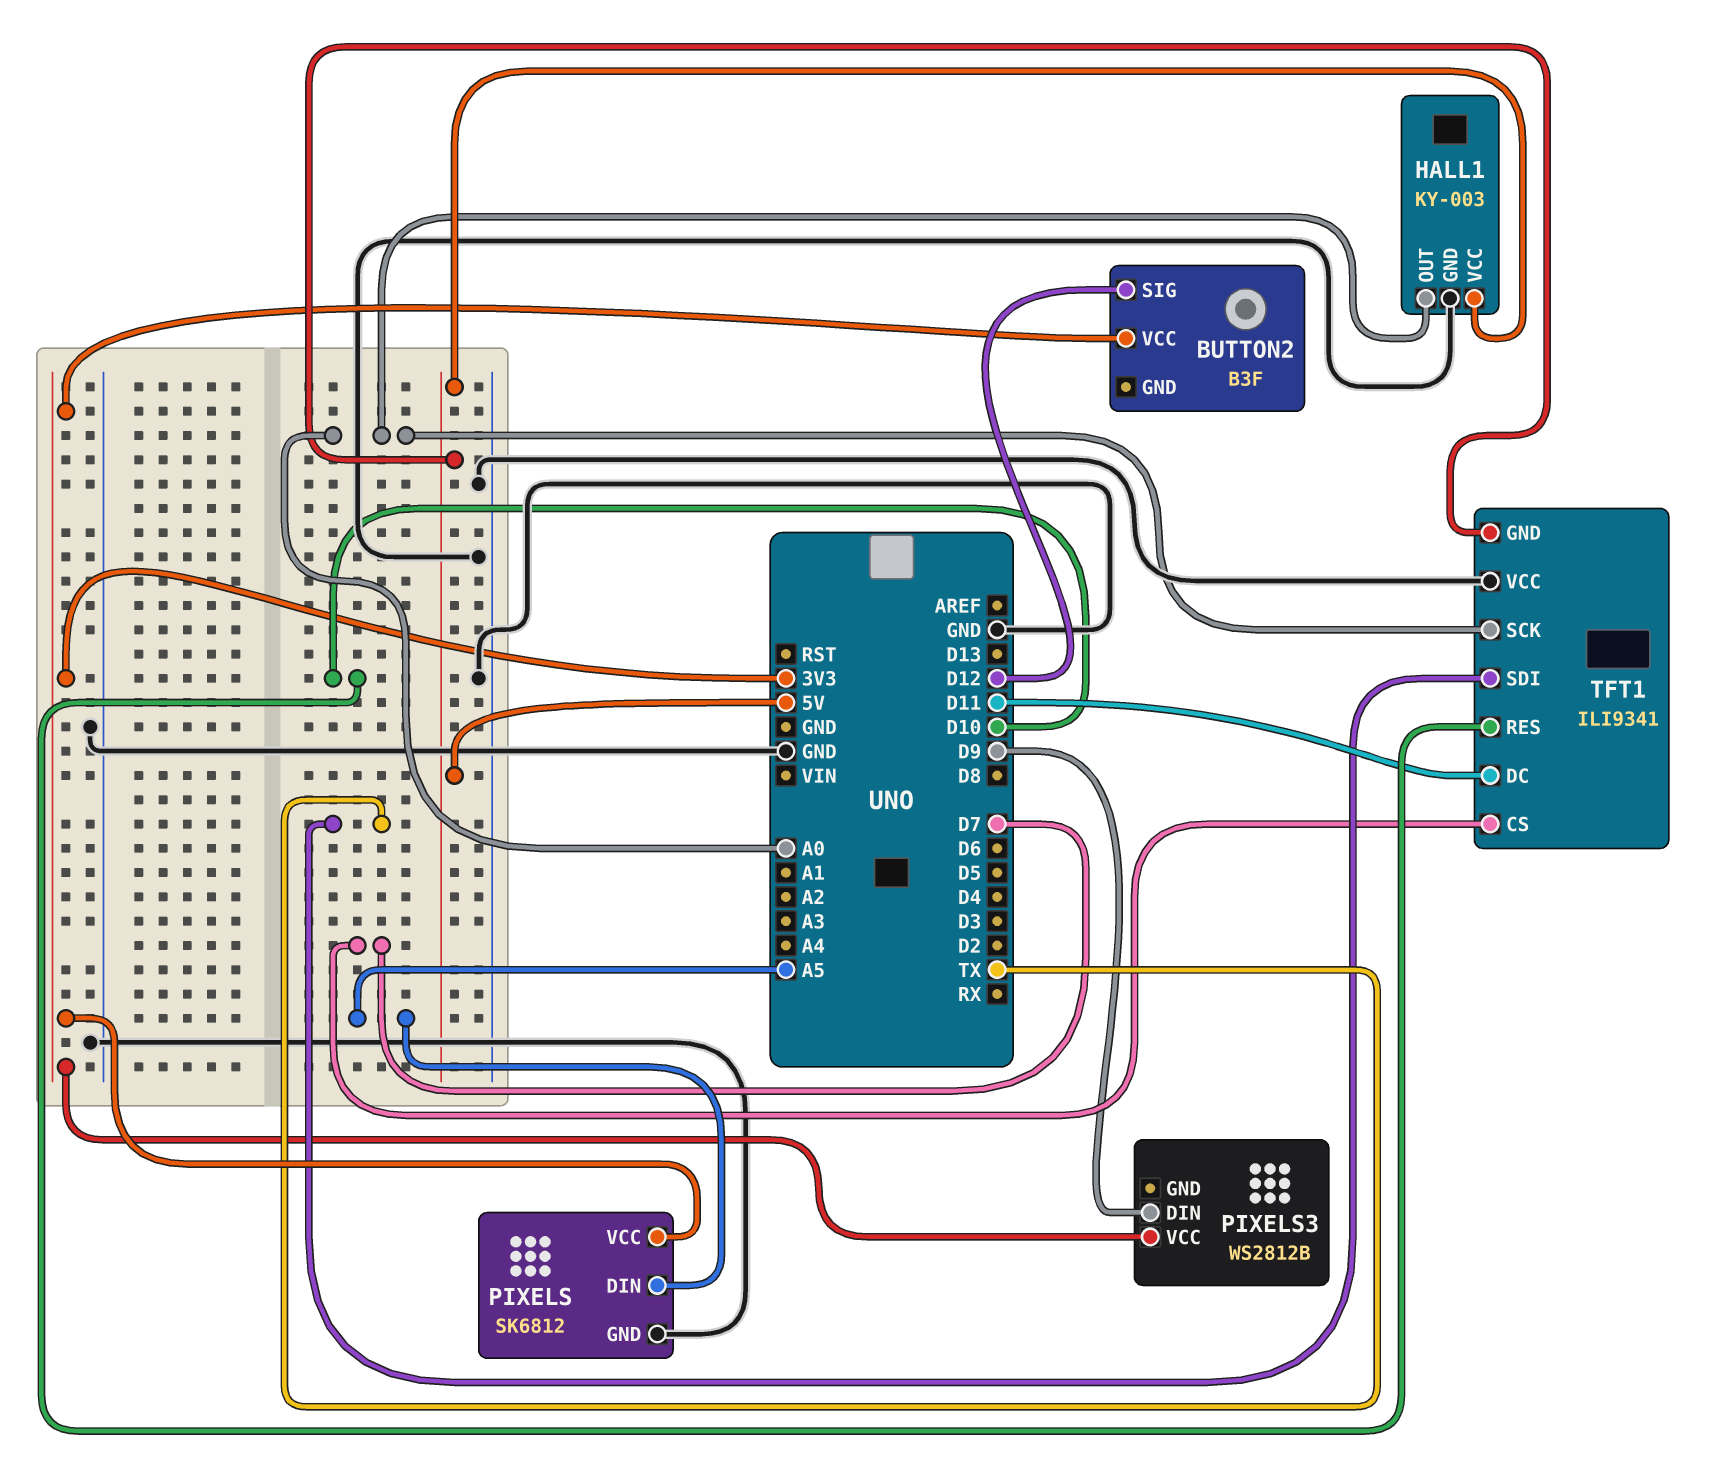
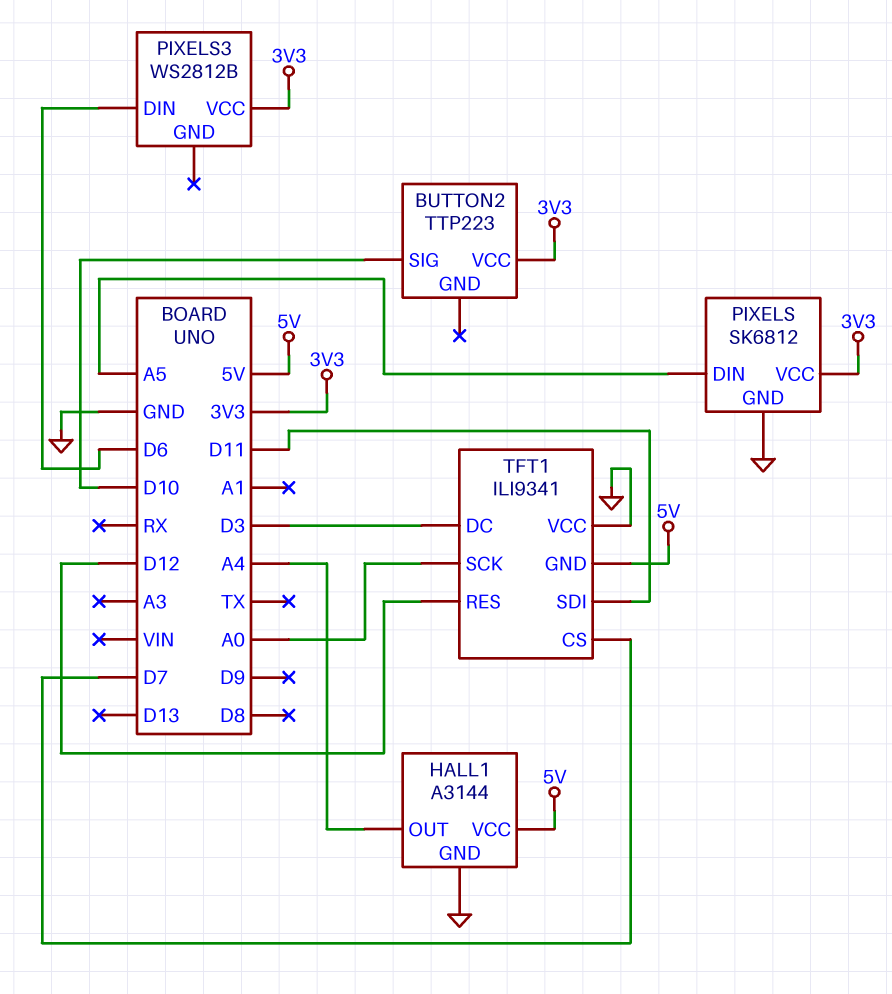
BUTTON2: B3F -> TTP223
BUTTON2 pin SIG: D12 -> D10
HALL1: KY-003 -> A3144
HALL1 pin OUT: A0 -> A4
PIXELS3 pin DIN: D9 -> D6
TFT1 pin DC: D11 -> D3
TFT1 pin RES: D10 -> D12
TFT1 pin SDI: TX -> D11

